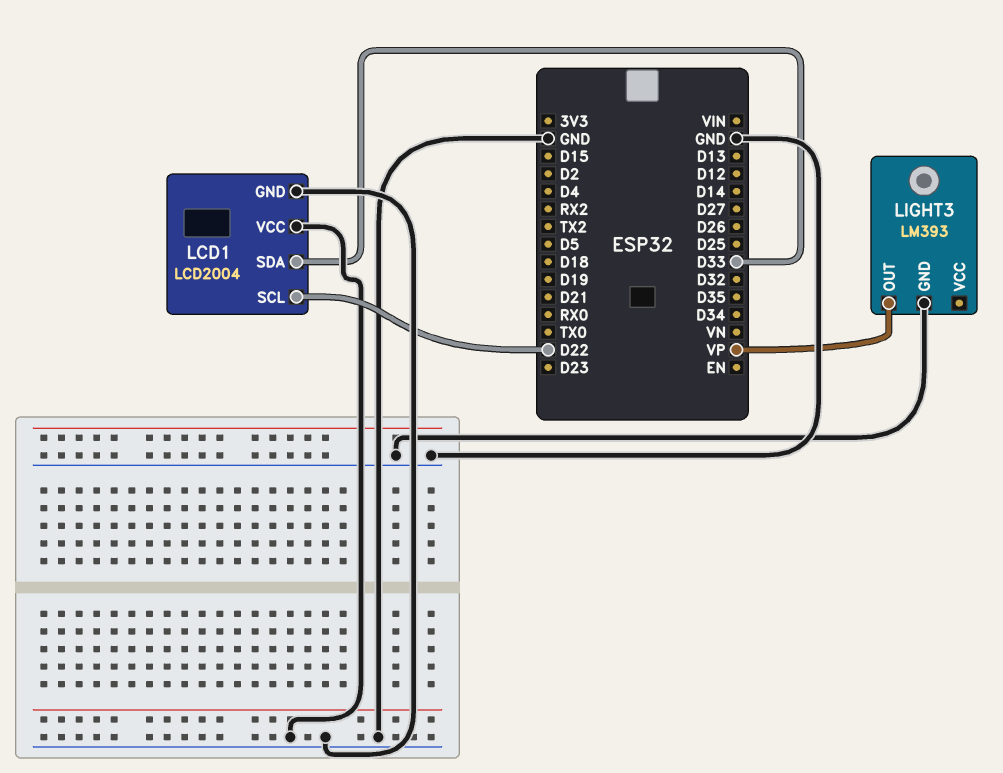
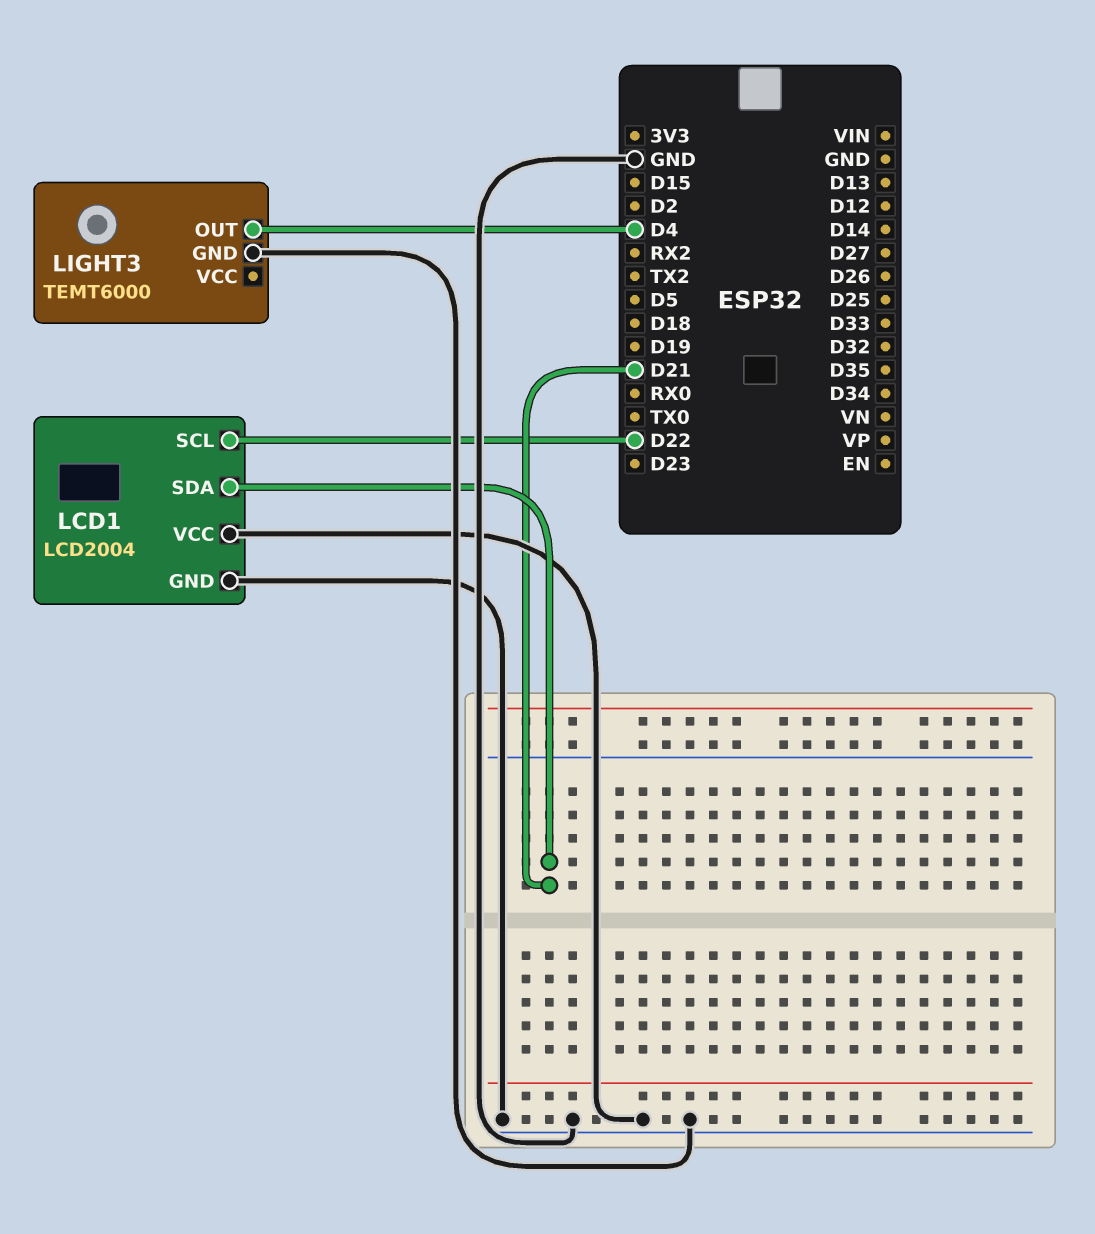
LCD1 pin SDA: D33 -> D21
LIGHT3: LM393 -> TEMT6000
LIGHT3 pin OUT: VP -> D4

